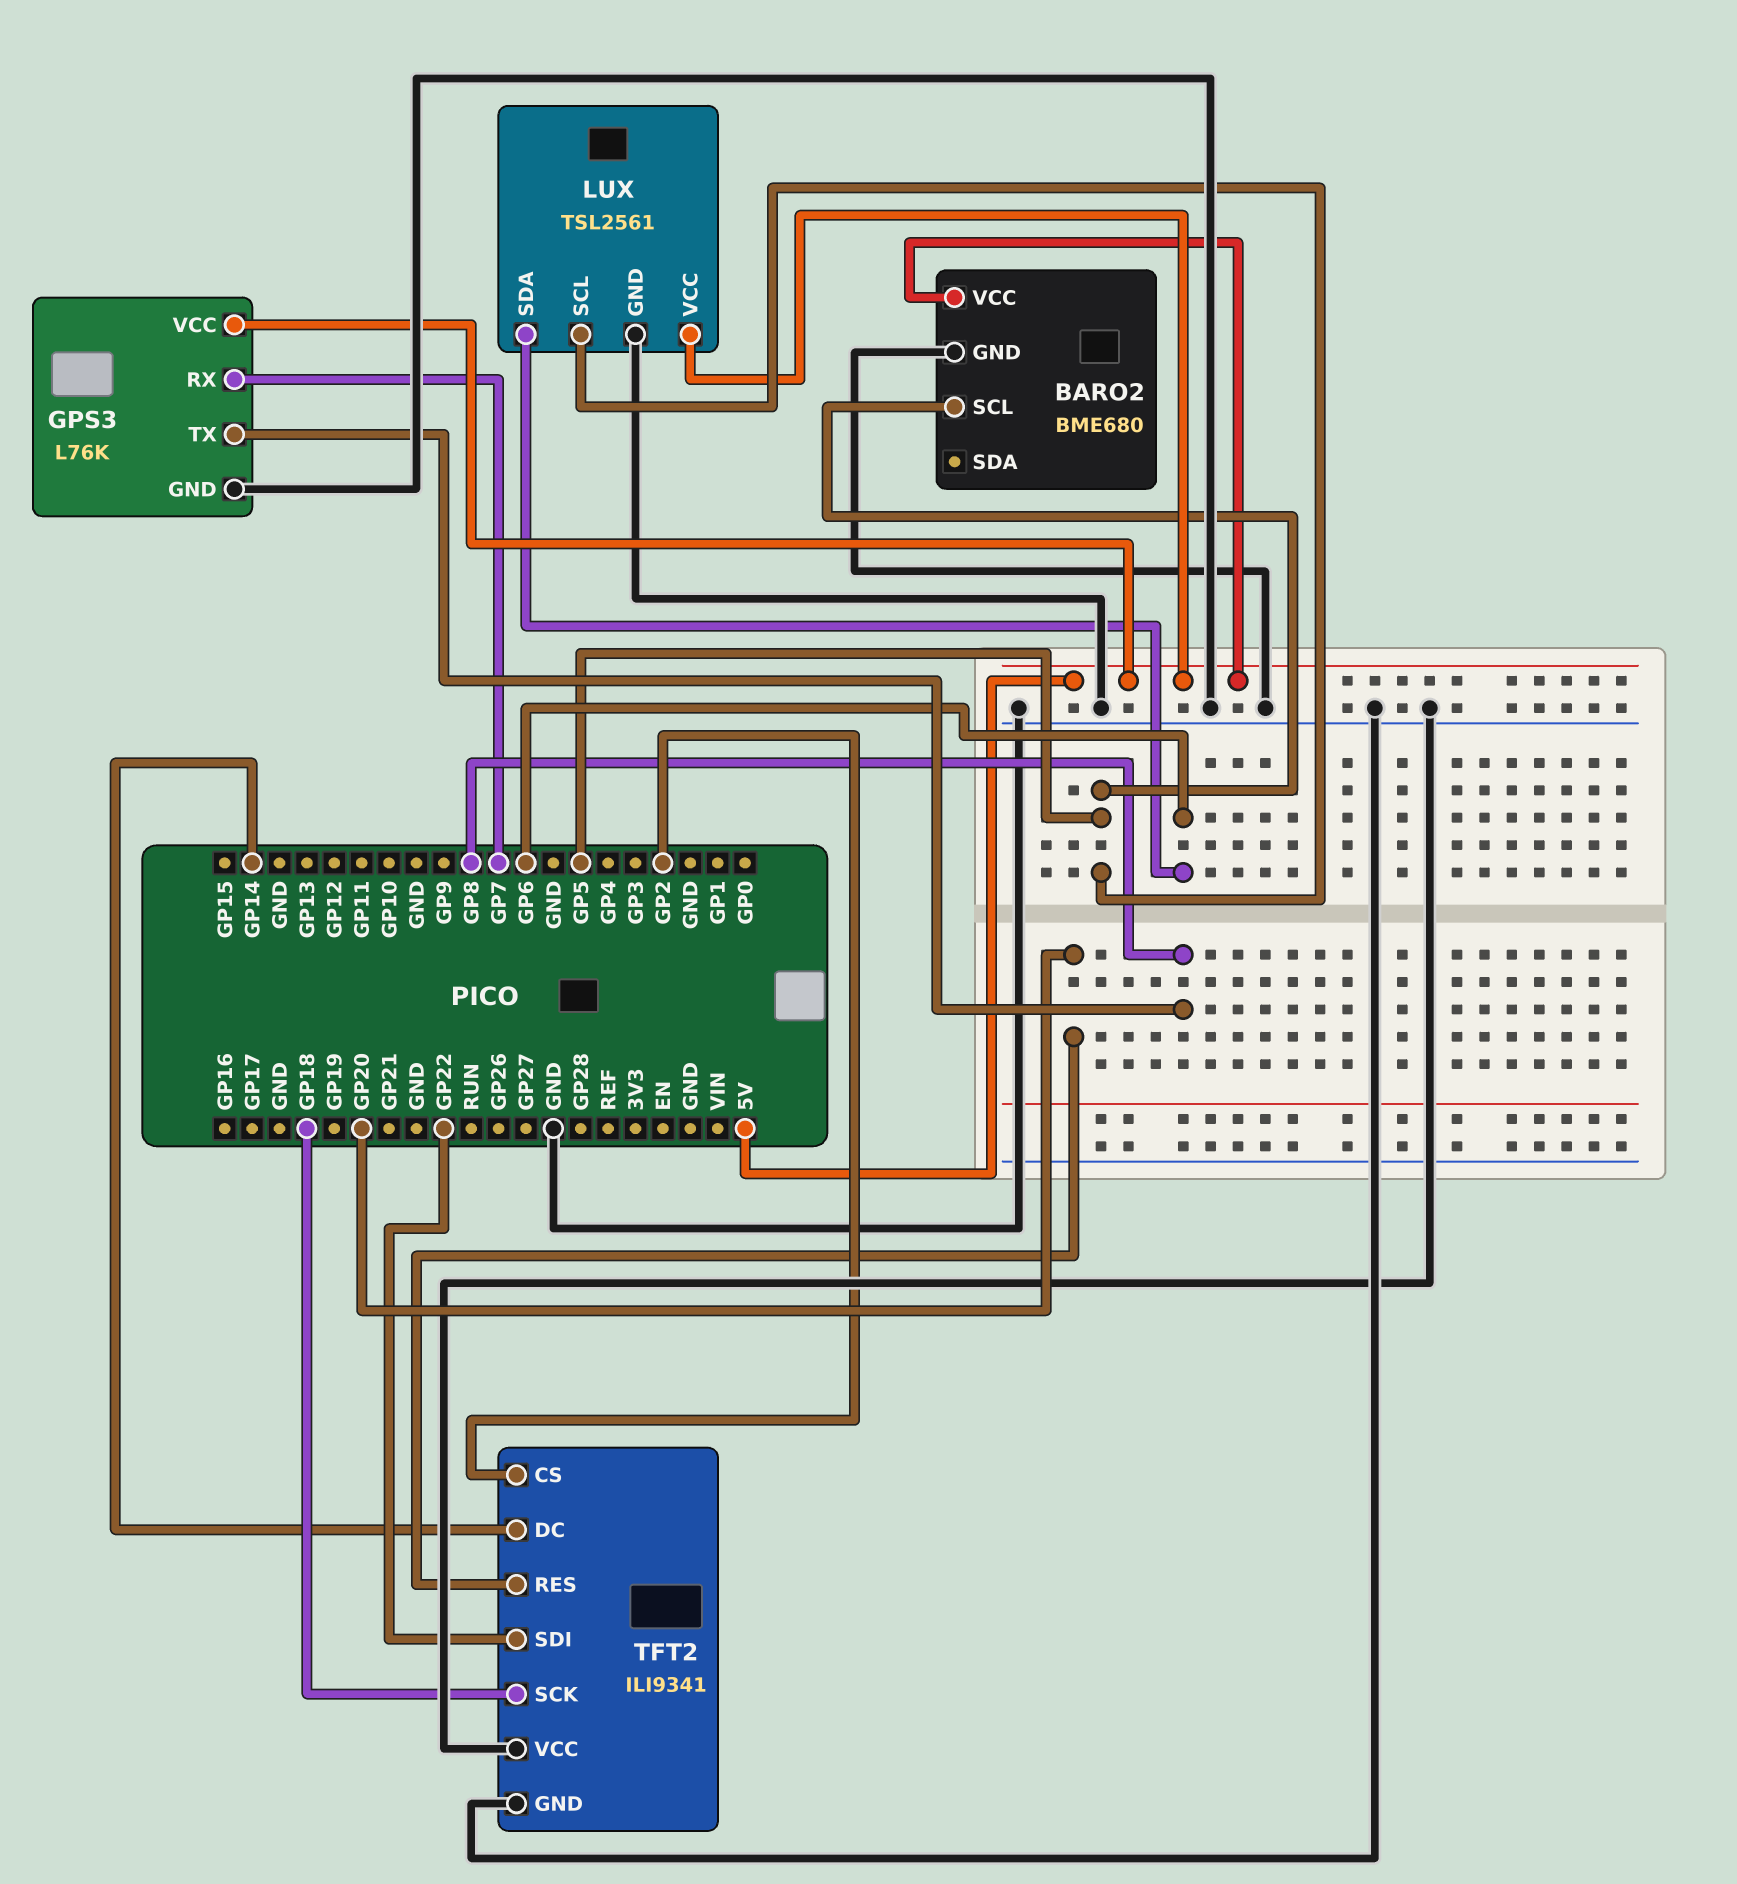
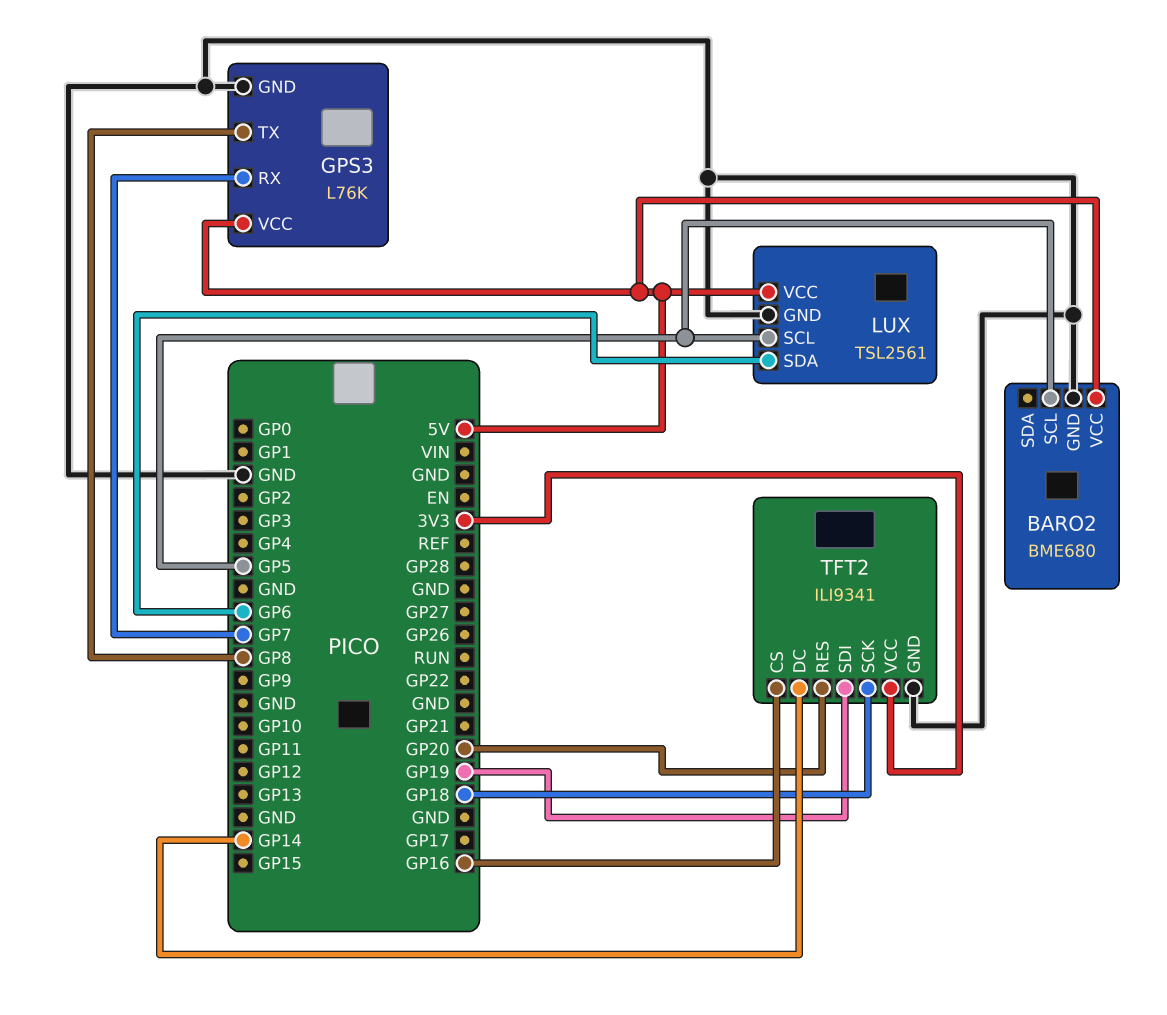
TFT2 pin CS: GP2 -> GP16
TFT2 pin SDI: GP22 -> GP19
TFT2 pin VCC: GND -> 3V3

